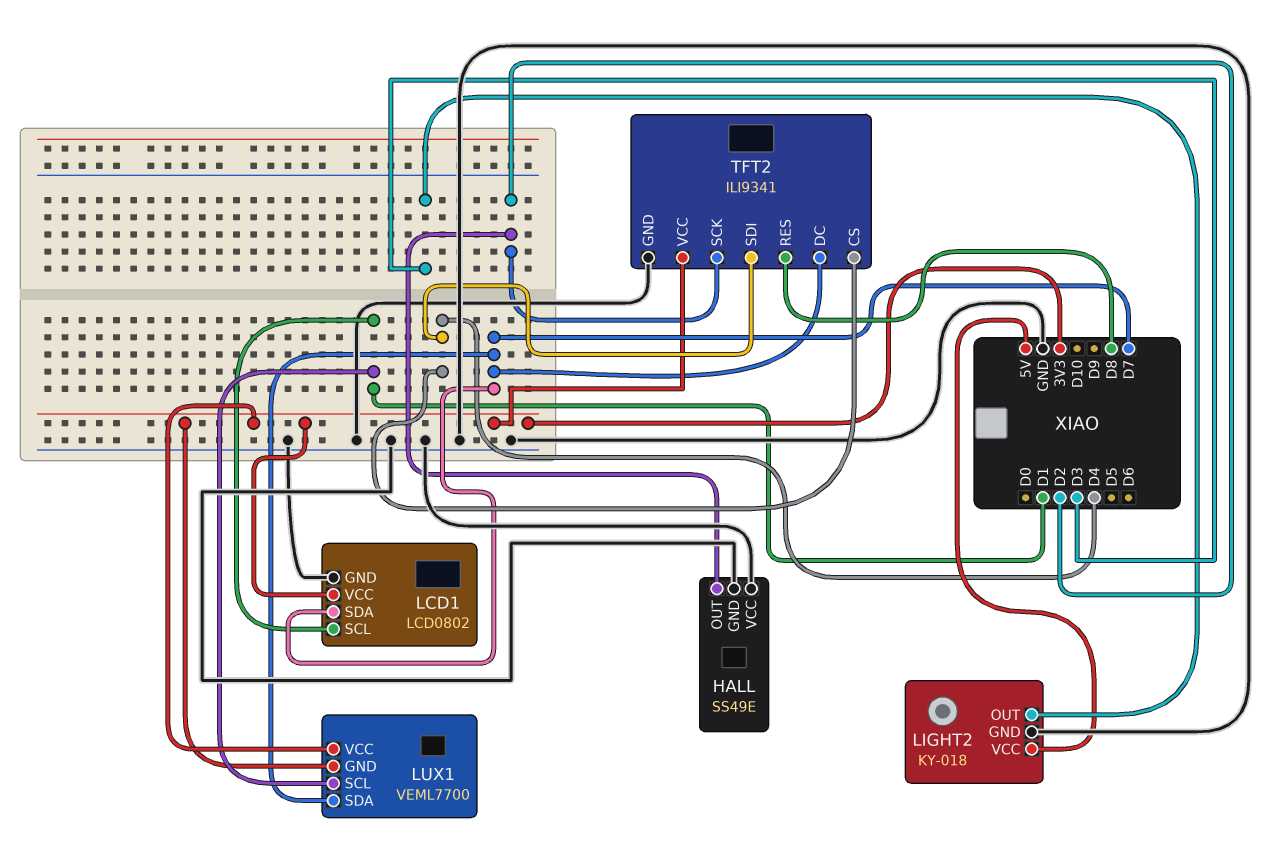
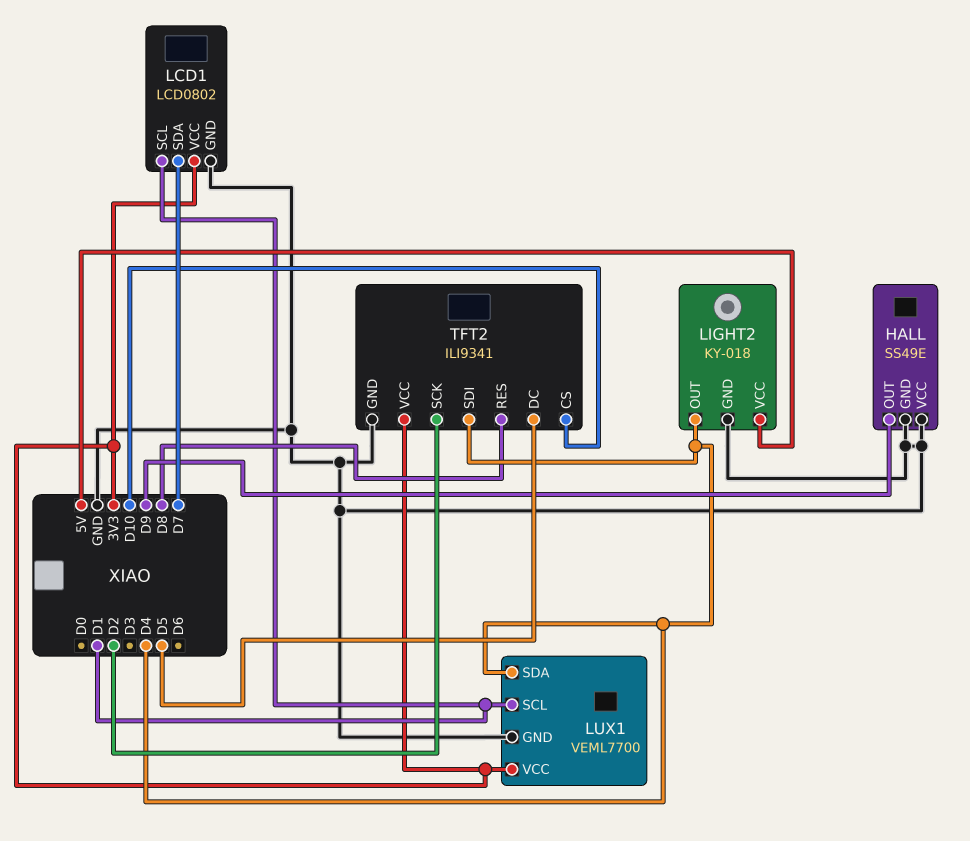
HALL pin OUT: D2 -> D9
LIGHT2 pin OUT: D3 -> D4
LUX1 pin GND: 3V3 -> GND
LUX1 pin SDA: D7 -> D4
TFT2 pin CS: D4 -> D10
TFT2 pin DC: D7 -> D5

